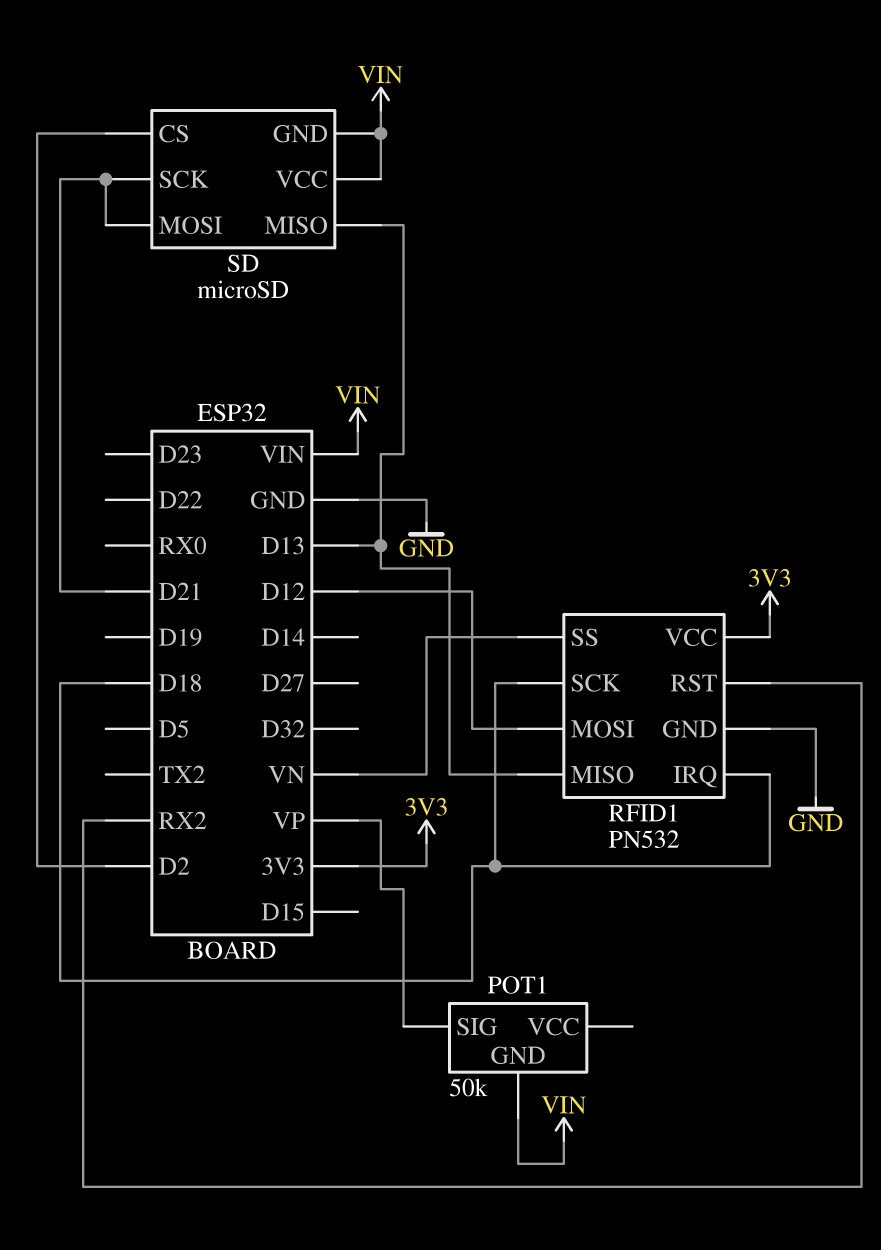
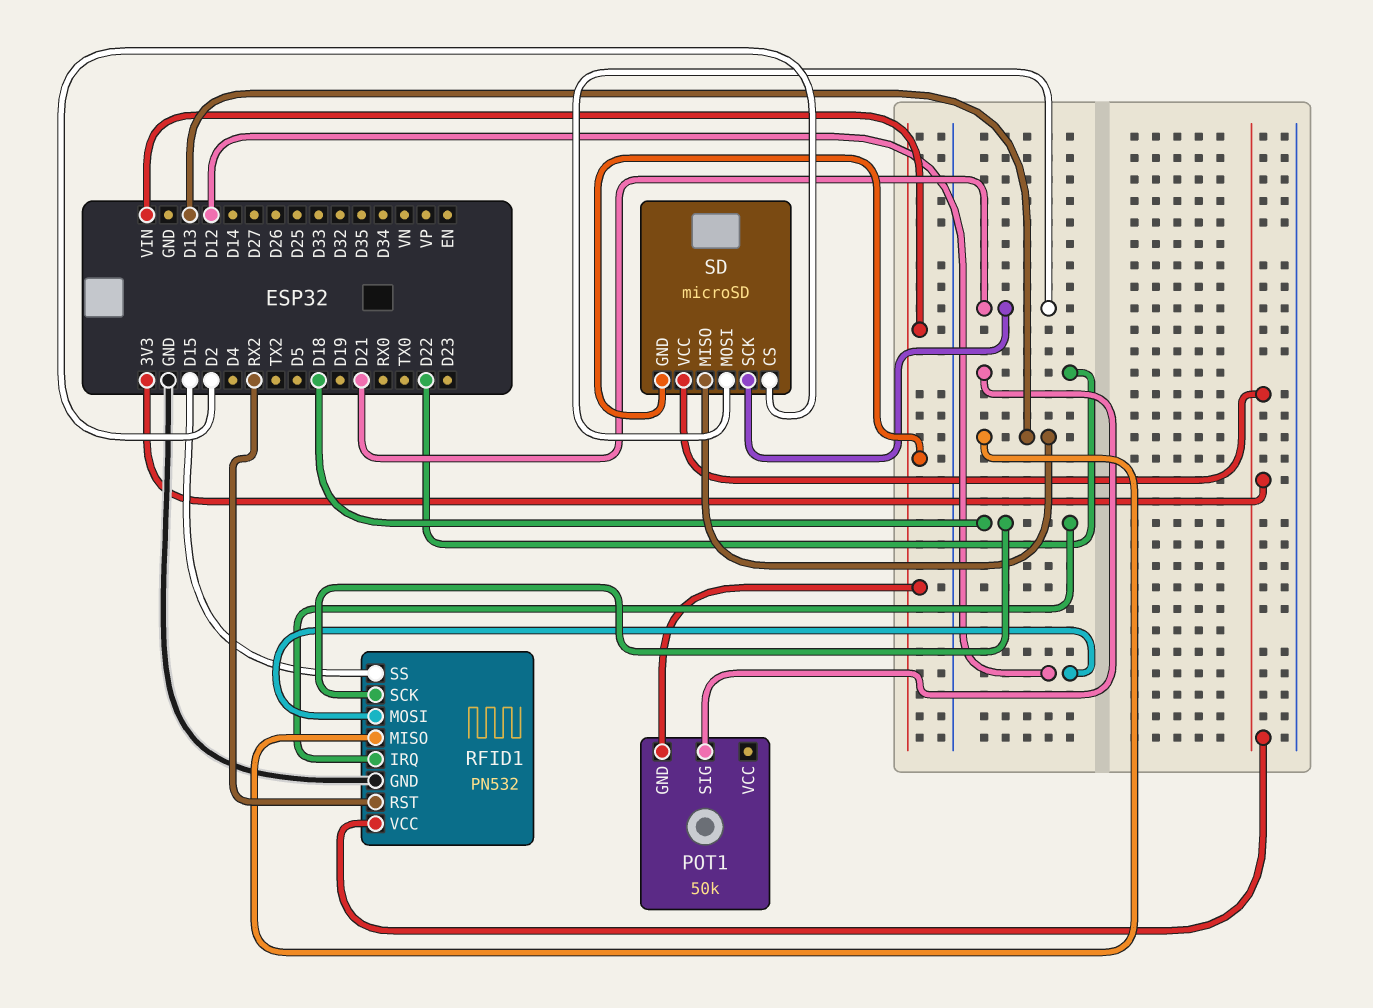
POT1 pin SIG: VP -> D22
RFID1 pin SS: VN -> D15
SD pin VCC: VIN -> 3V3

